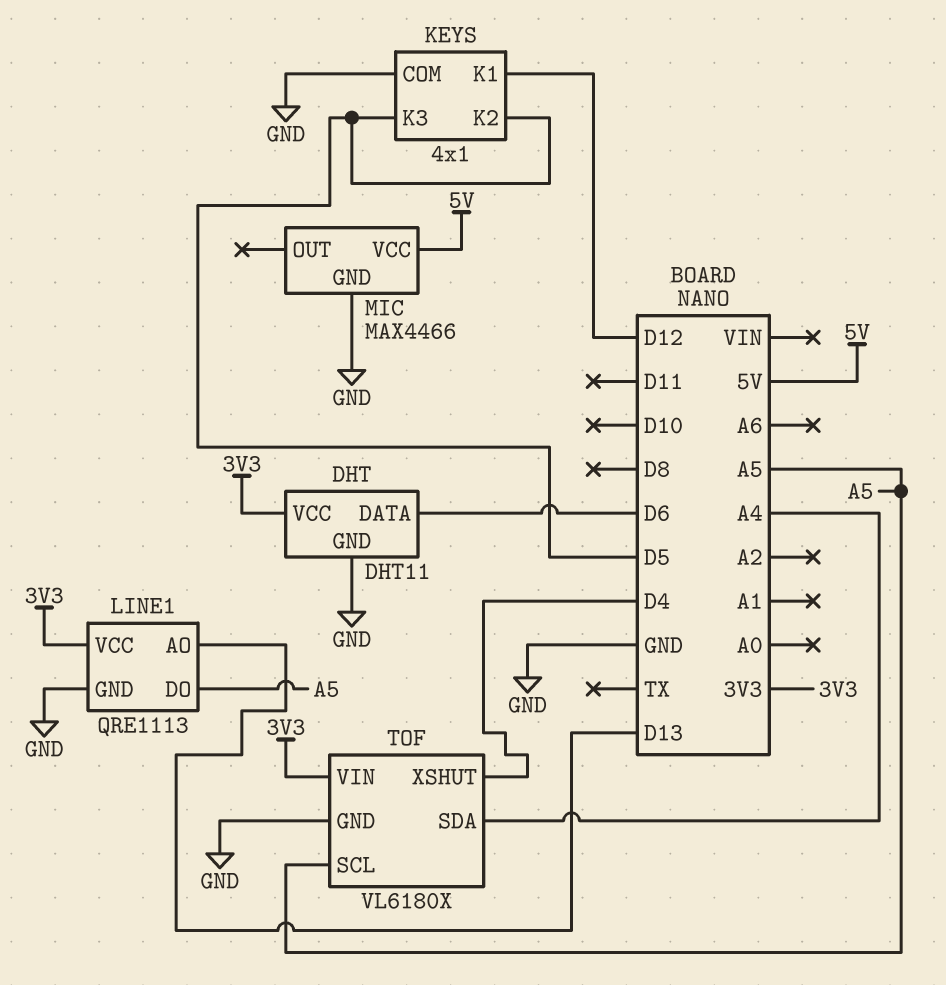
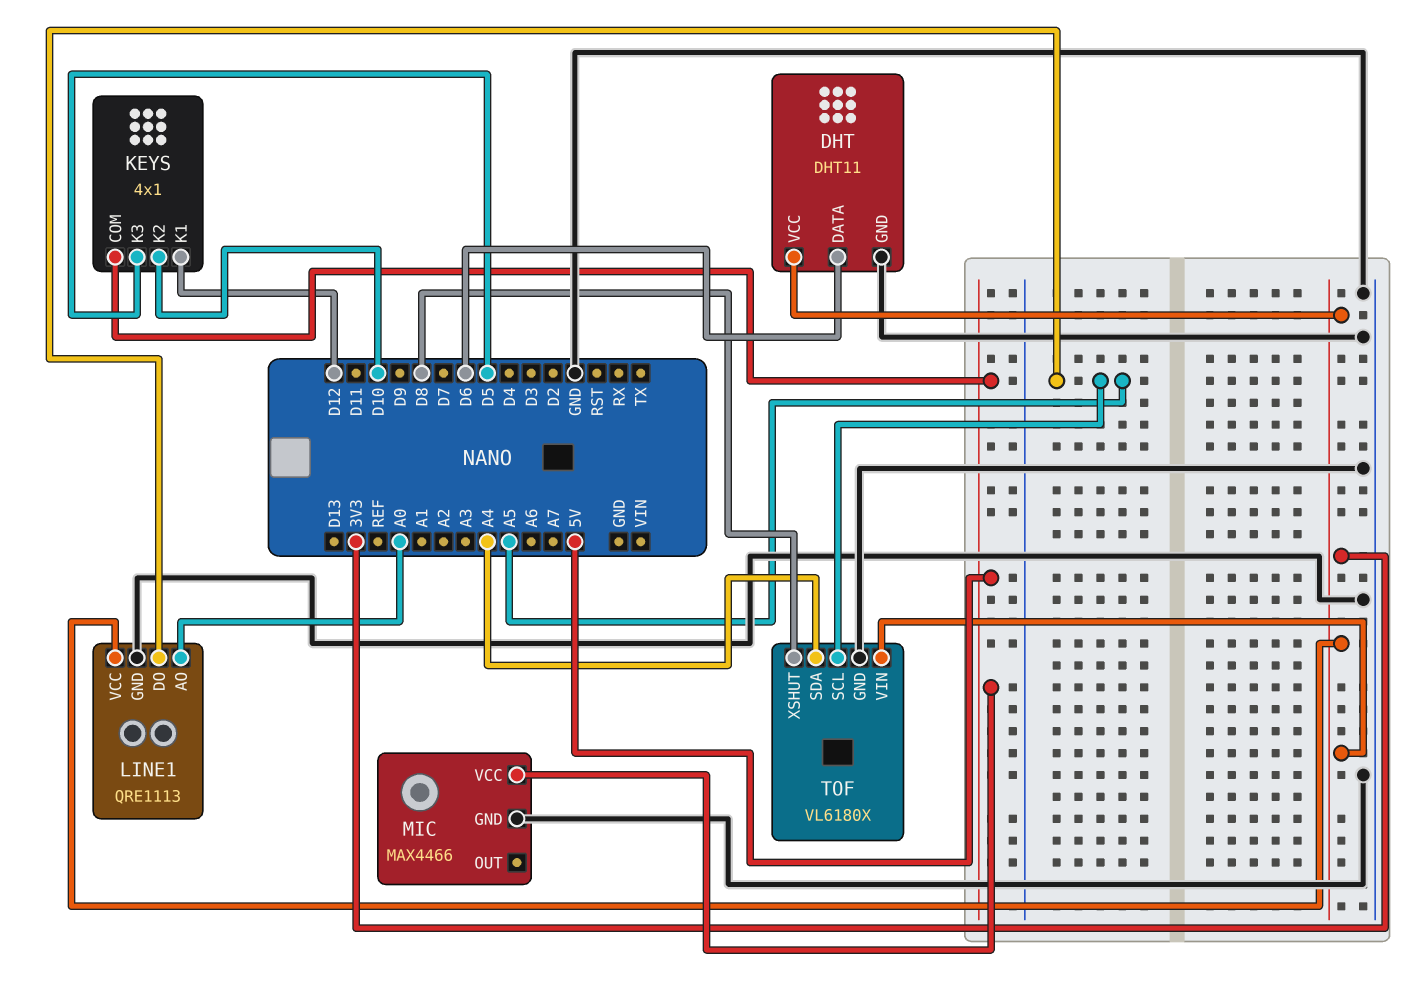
KEYS pin COM: GND -> 5V
KEYS pin K2: D5 -> D10
LINE1 pin AO: D13 -> A0
TOF pin XSHUT: D4 -> D8

